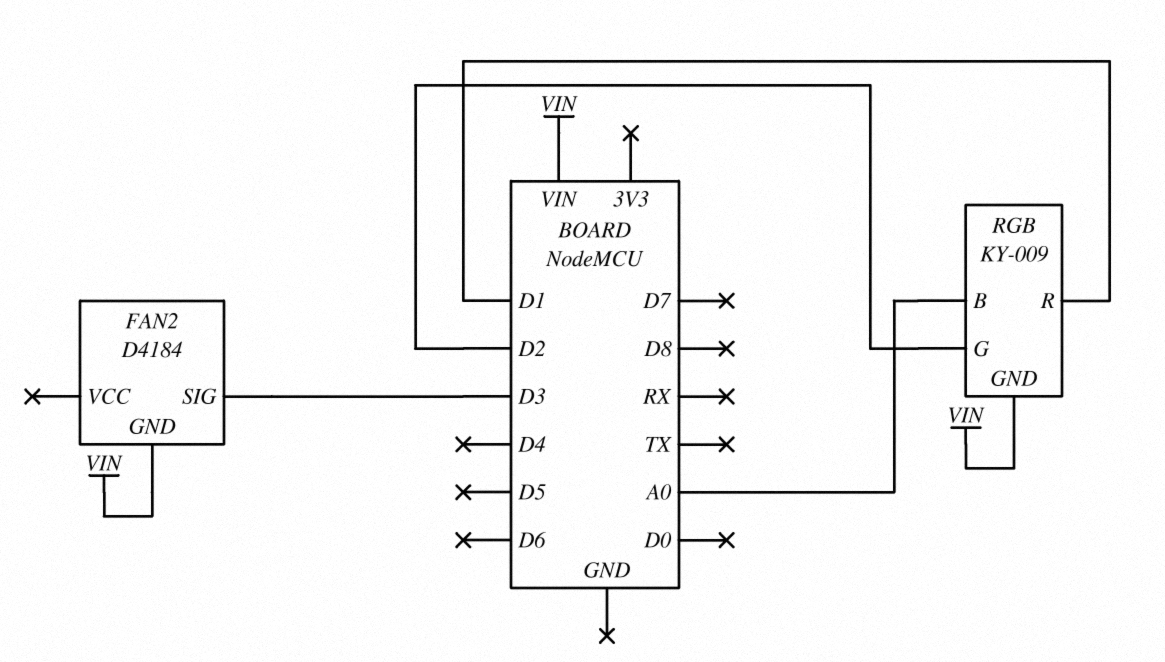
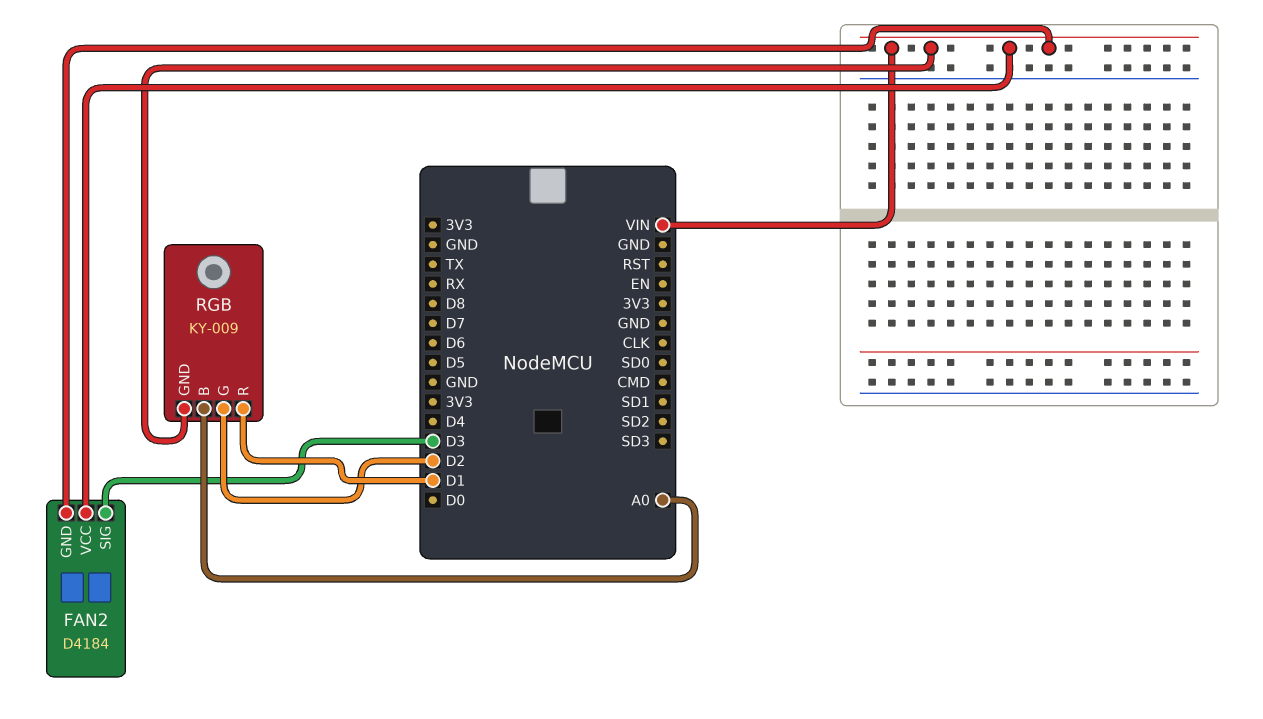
FAN2 pin VCC: none -> VIN

